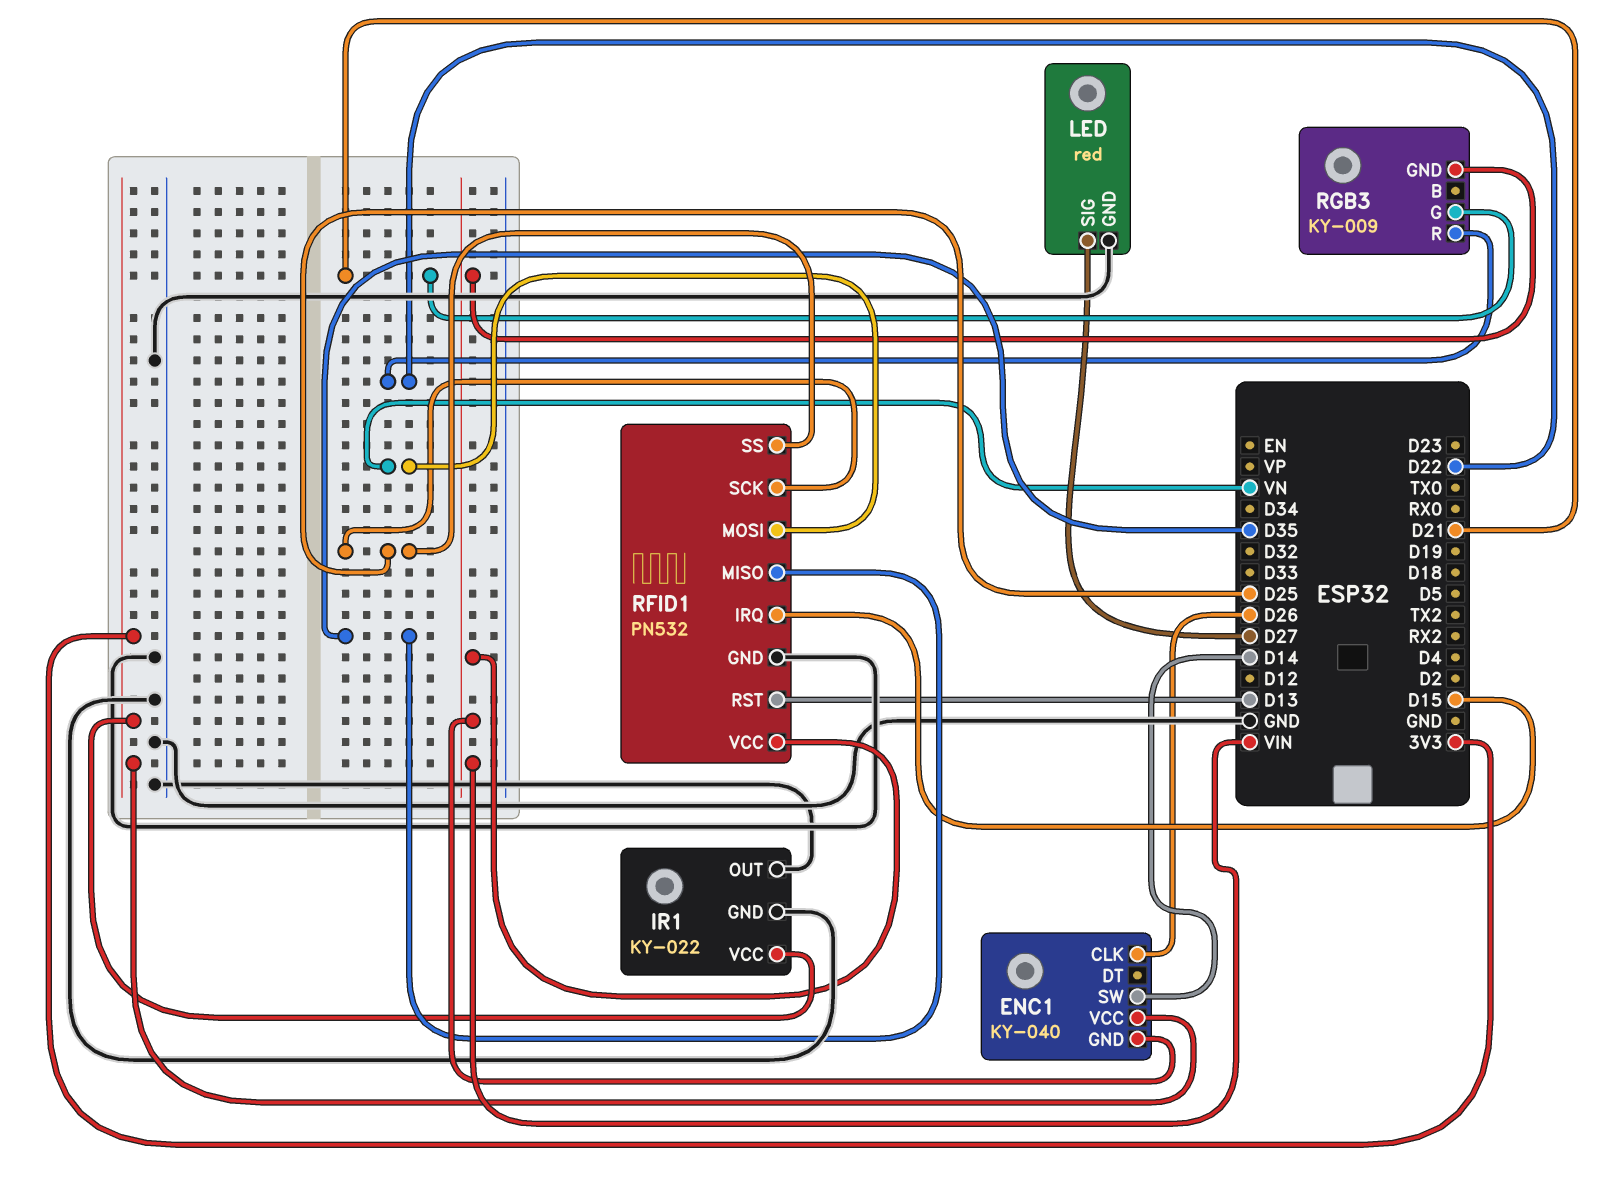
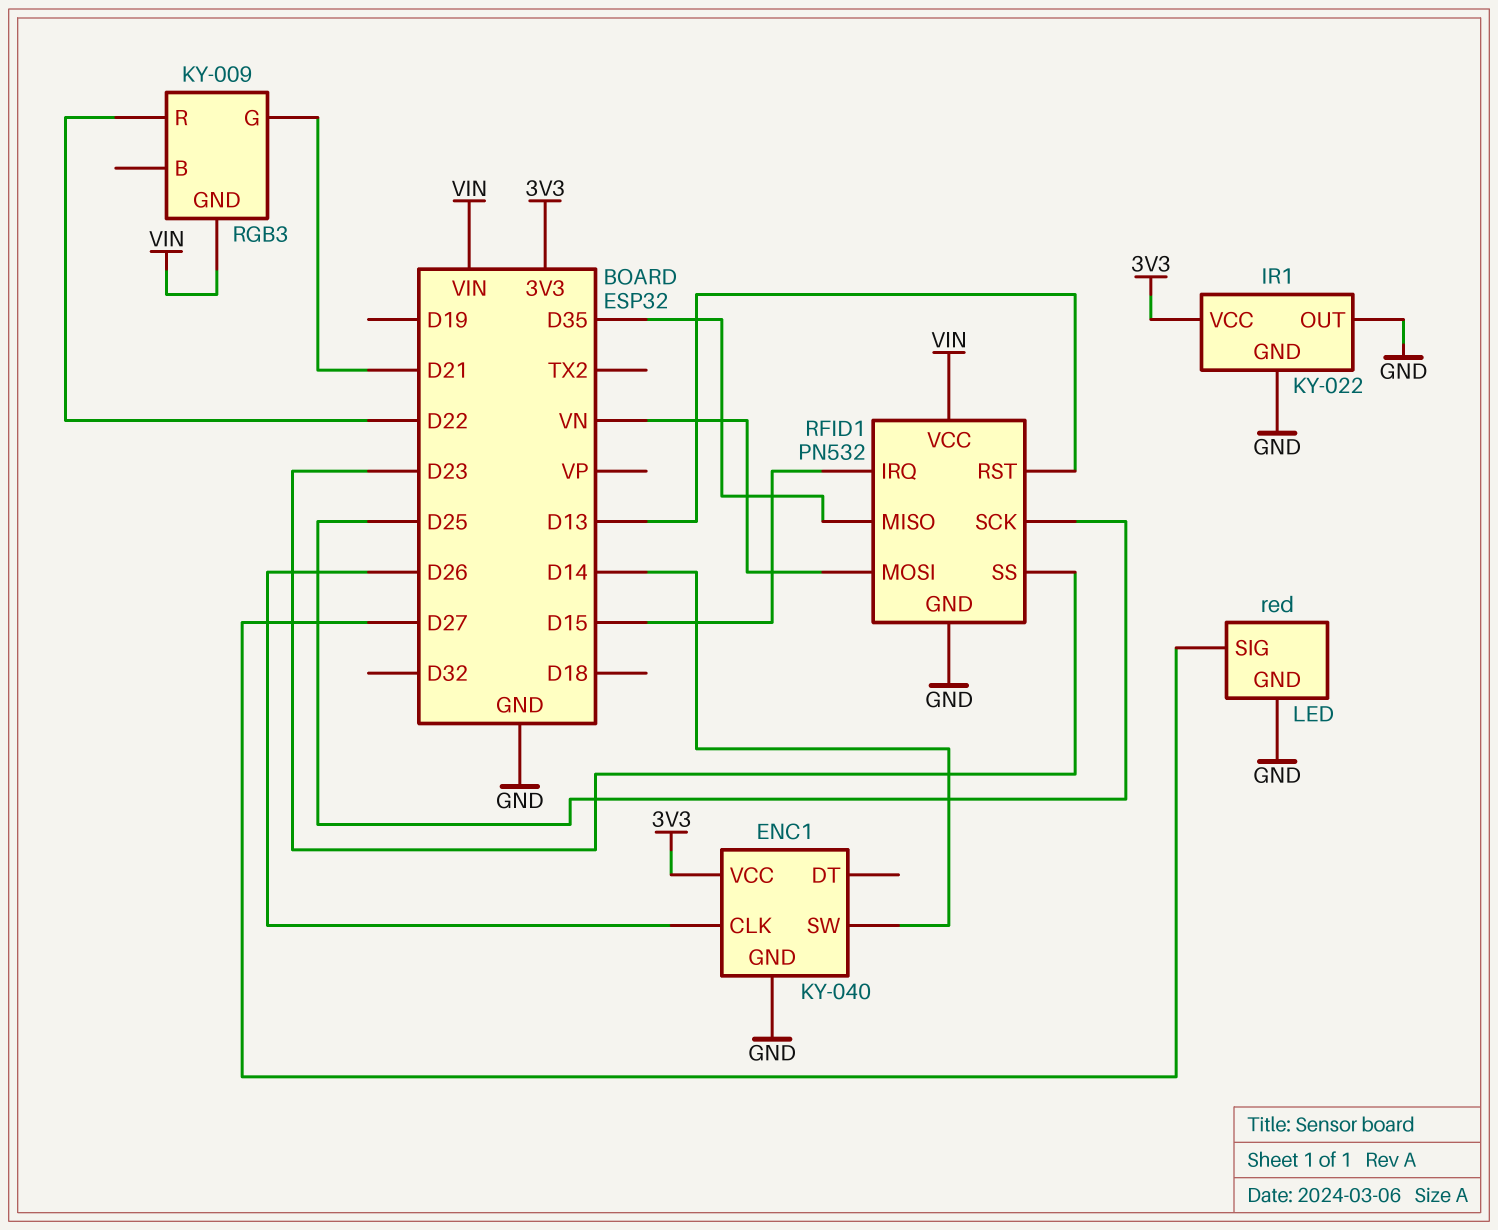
ENC1 pin GND: VIN -> GND
RFID1 pin SS: D25 -> D23

